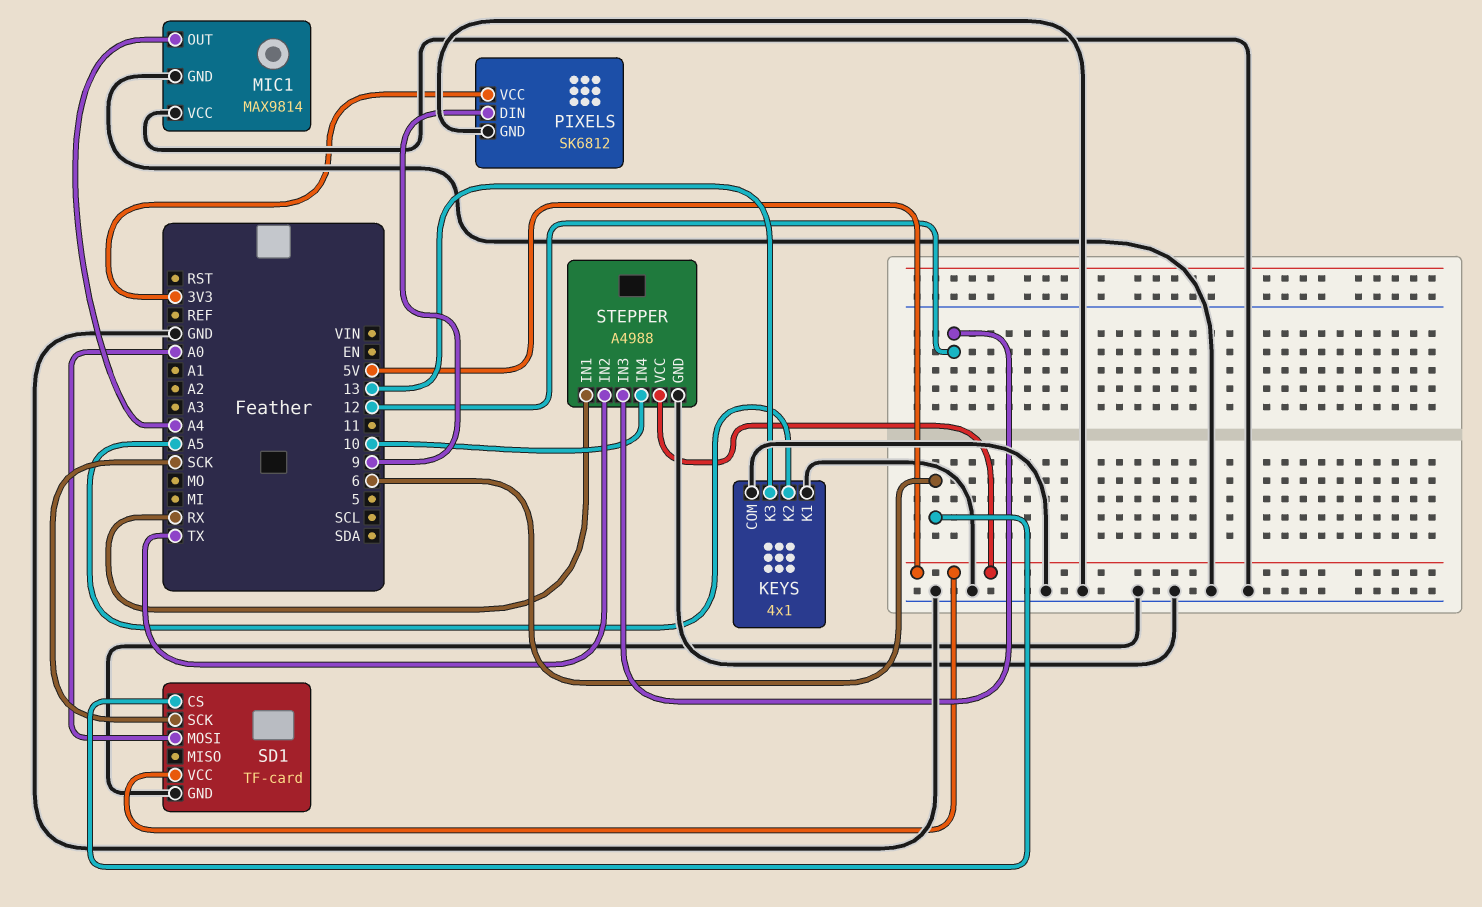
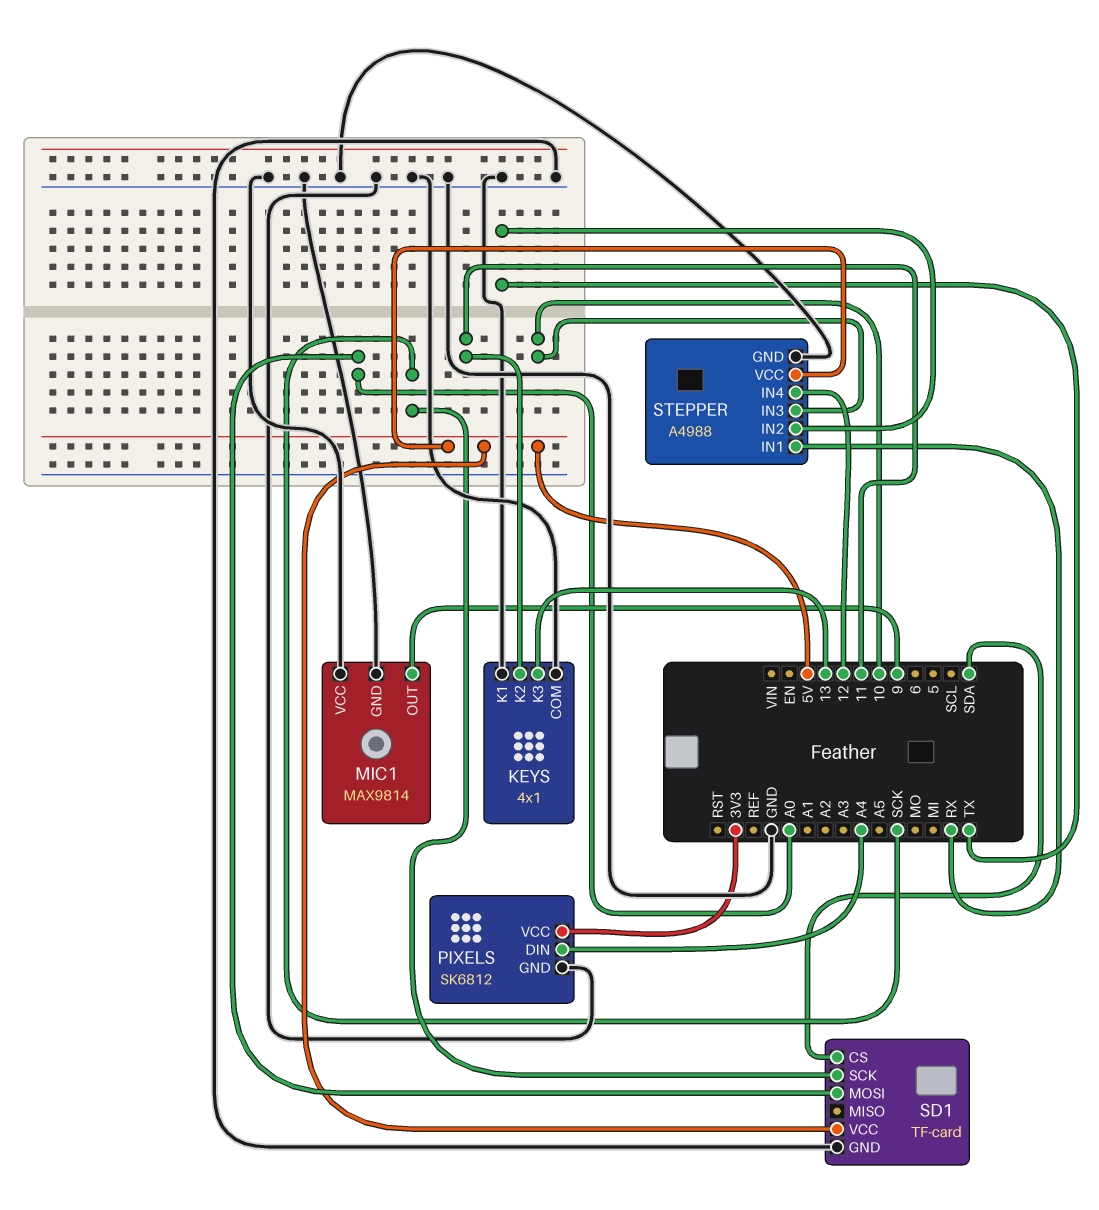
KEYS pin K2: A5 -> 11
MIC1 pin OUT: A4 -> 9
PIXELS pin DIN: 9 -> A4
SD1 pin CS: 6 -> SDA
STEPPER pin IN3: 12 -> 10
STEPPER pin IN4: 10 -> 12

